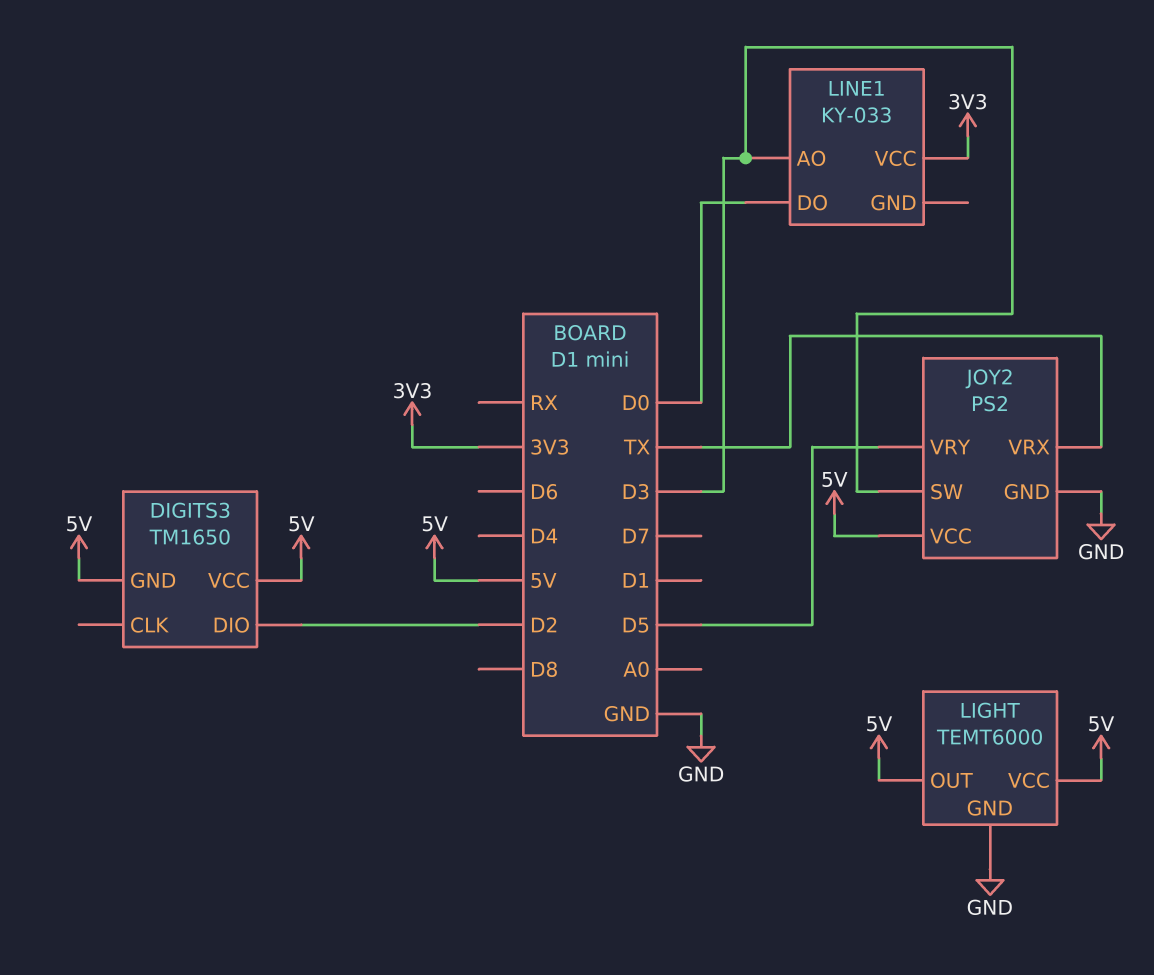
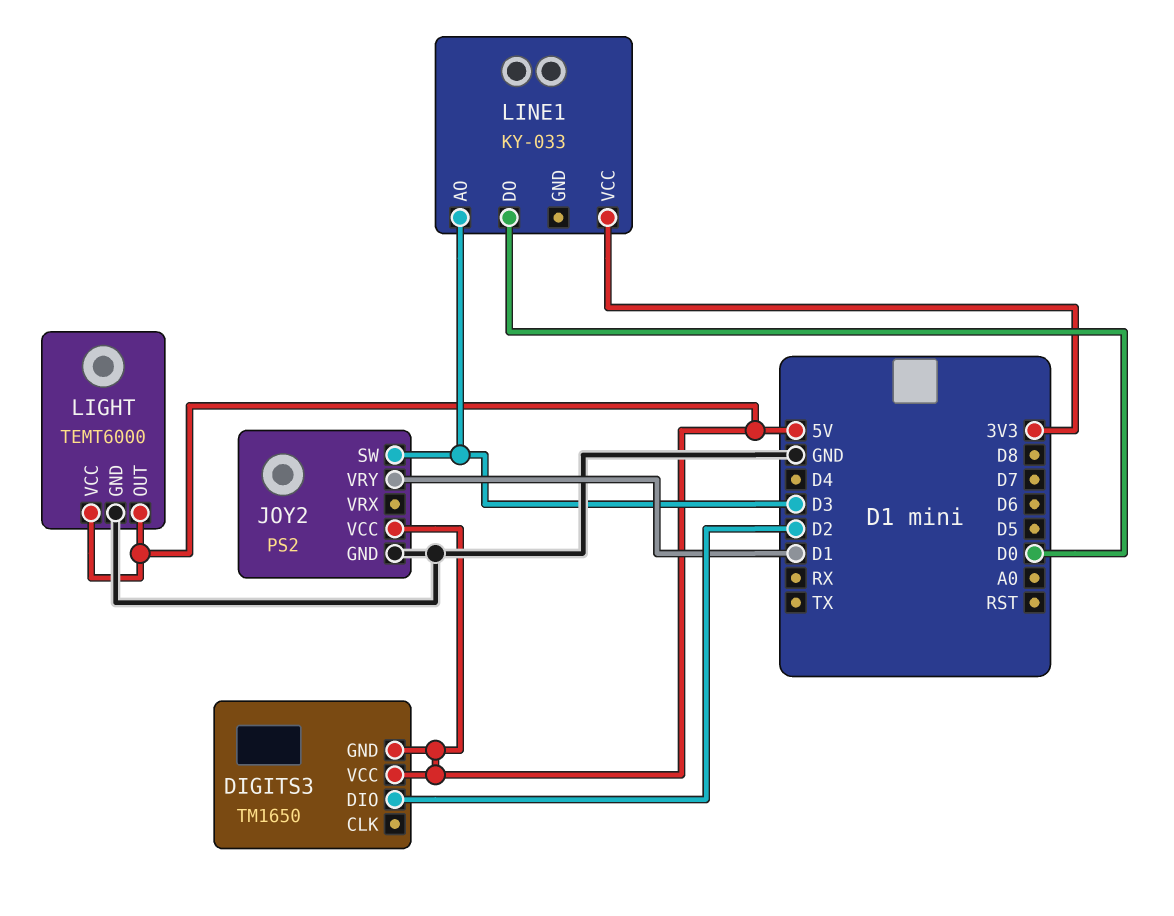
JOY2 pin VRX: TX -> none
JOY2 pin VRY: D5 -> D1

